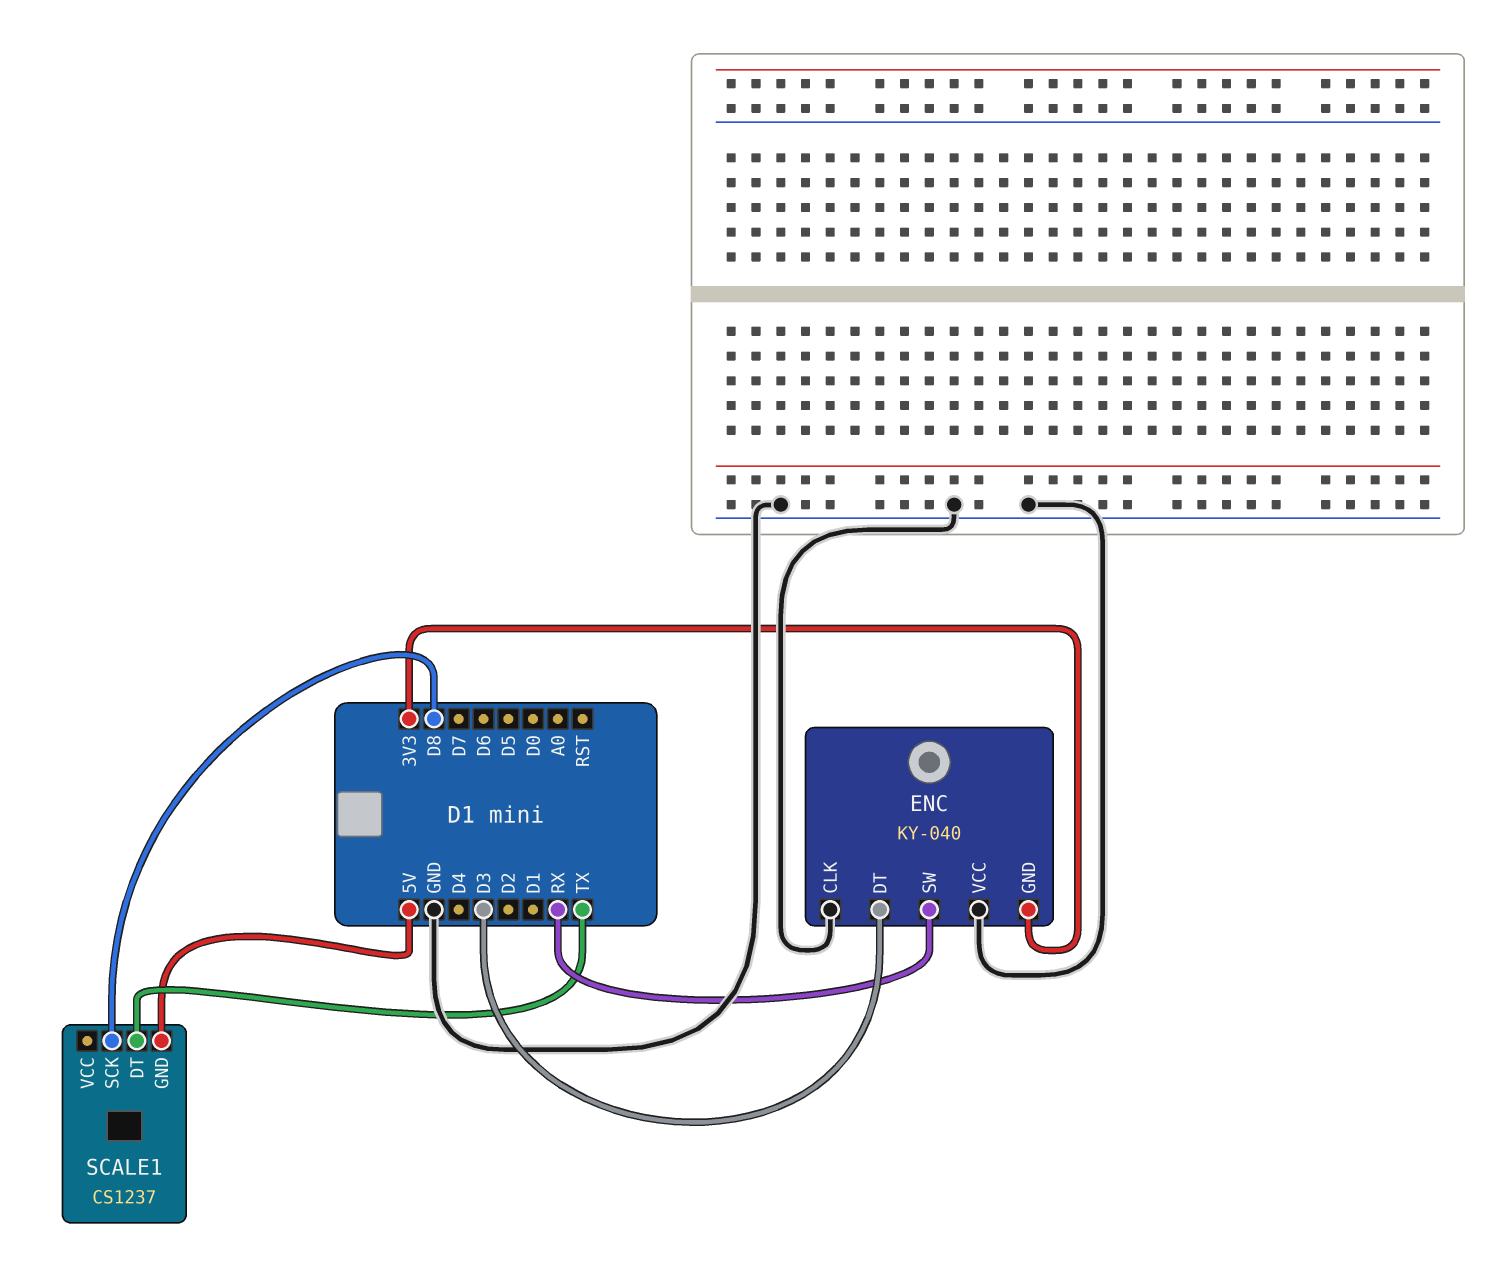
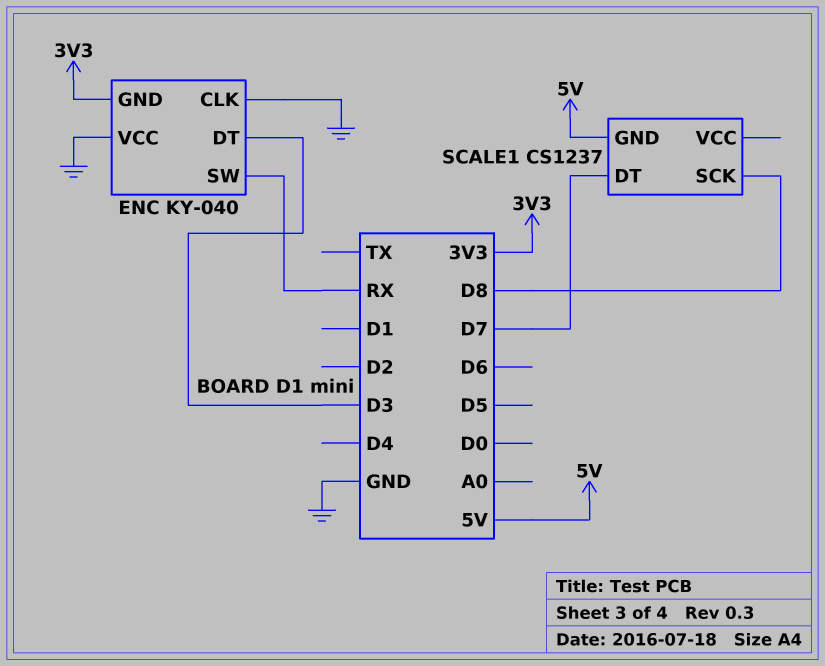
SCALE1 pin DT: TX -> D7

